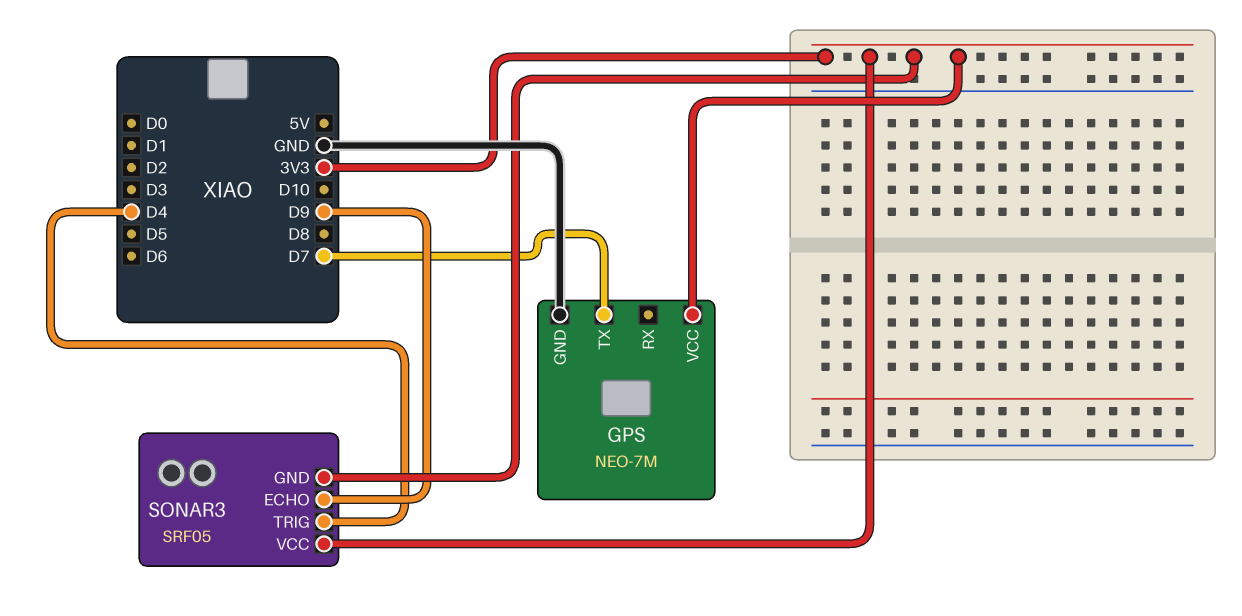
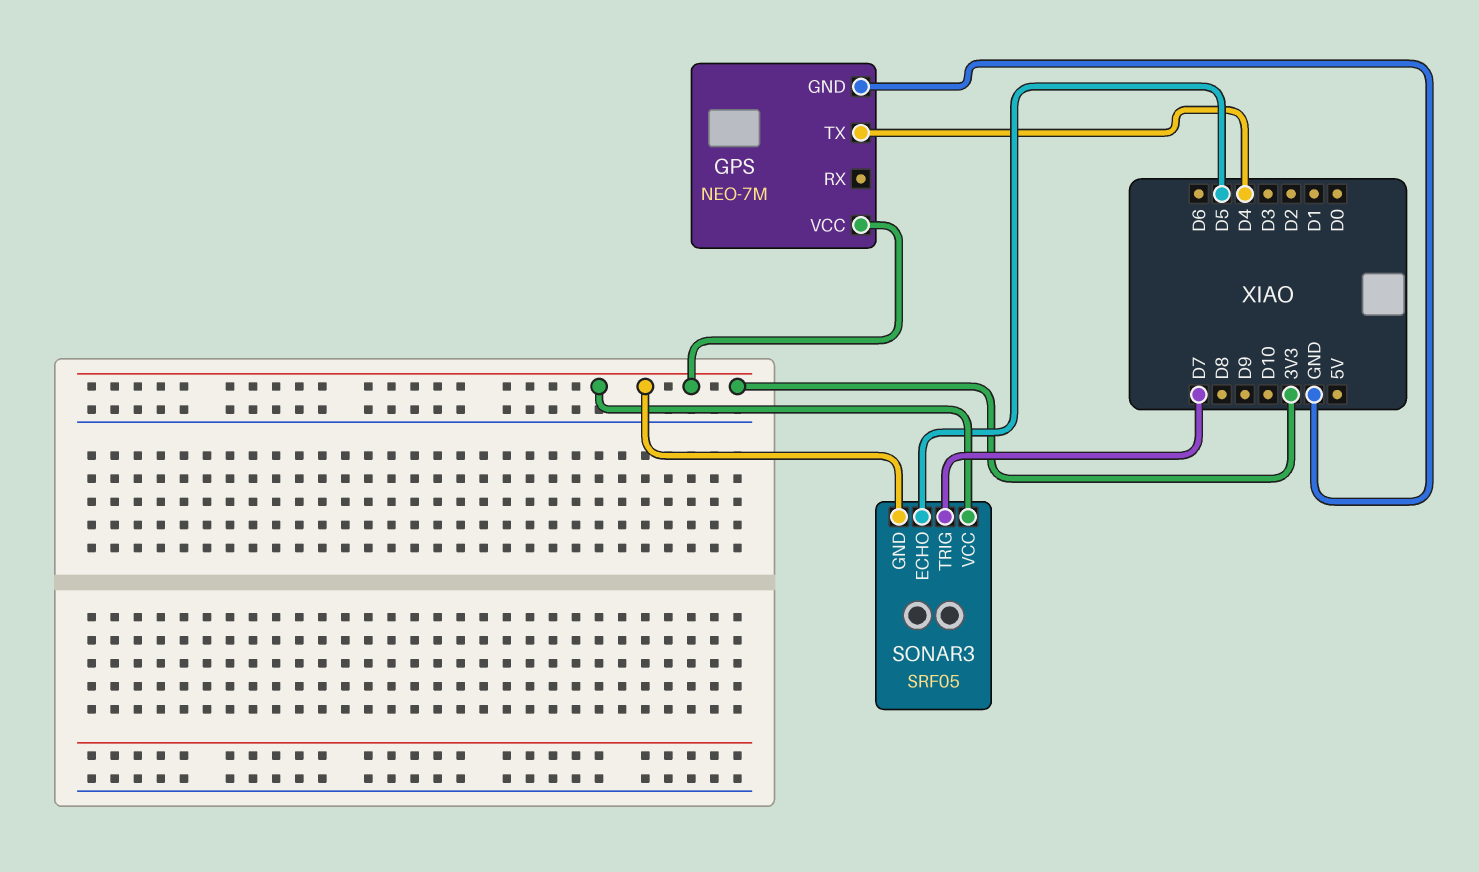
GPS pin TX: D7 -> D4
SONAR3 pin ECHO: D9 -> D5
SONAR3 pin TRIG: D4 -> D7

